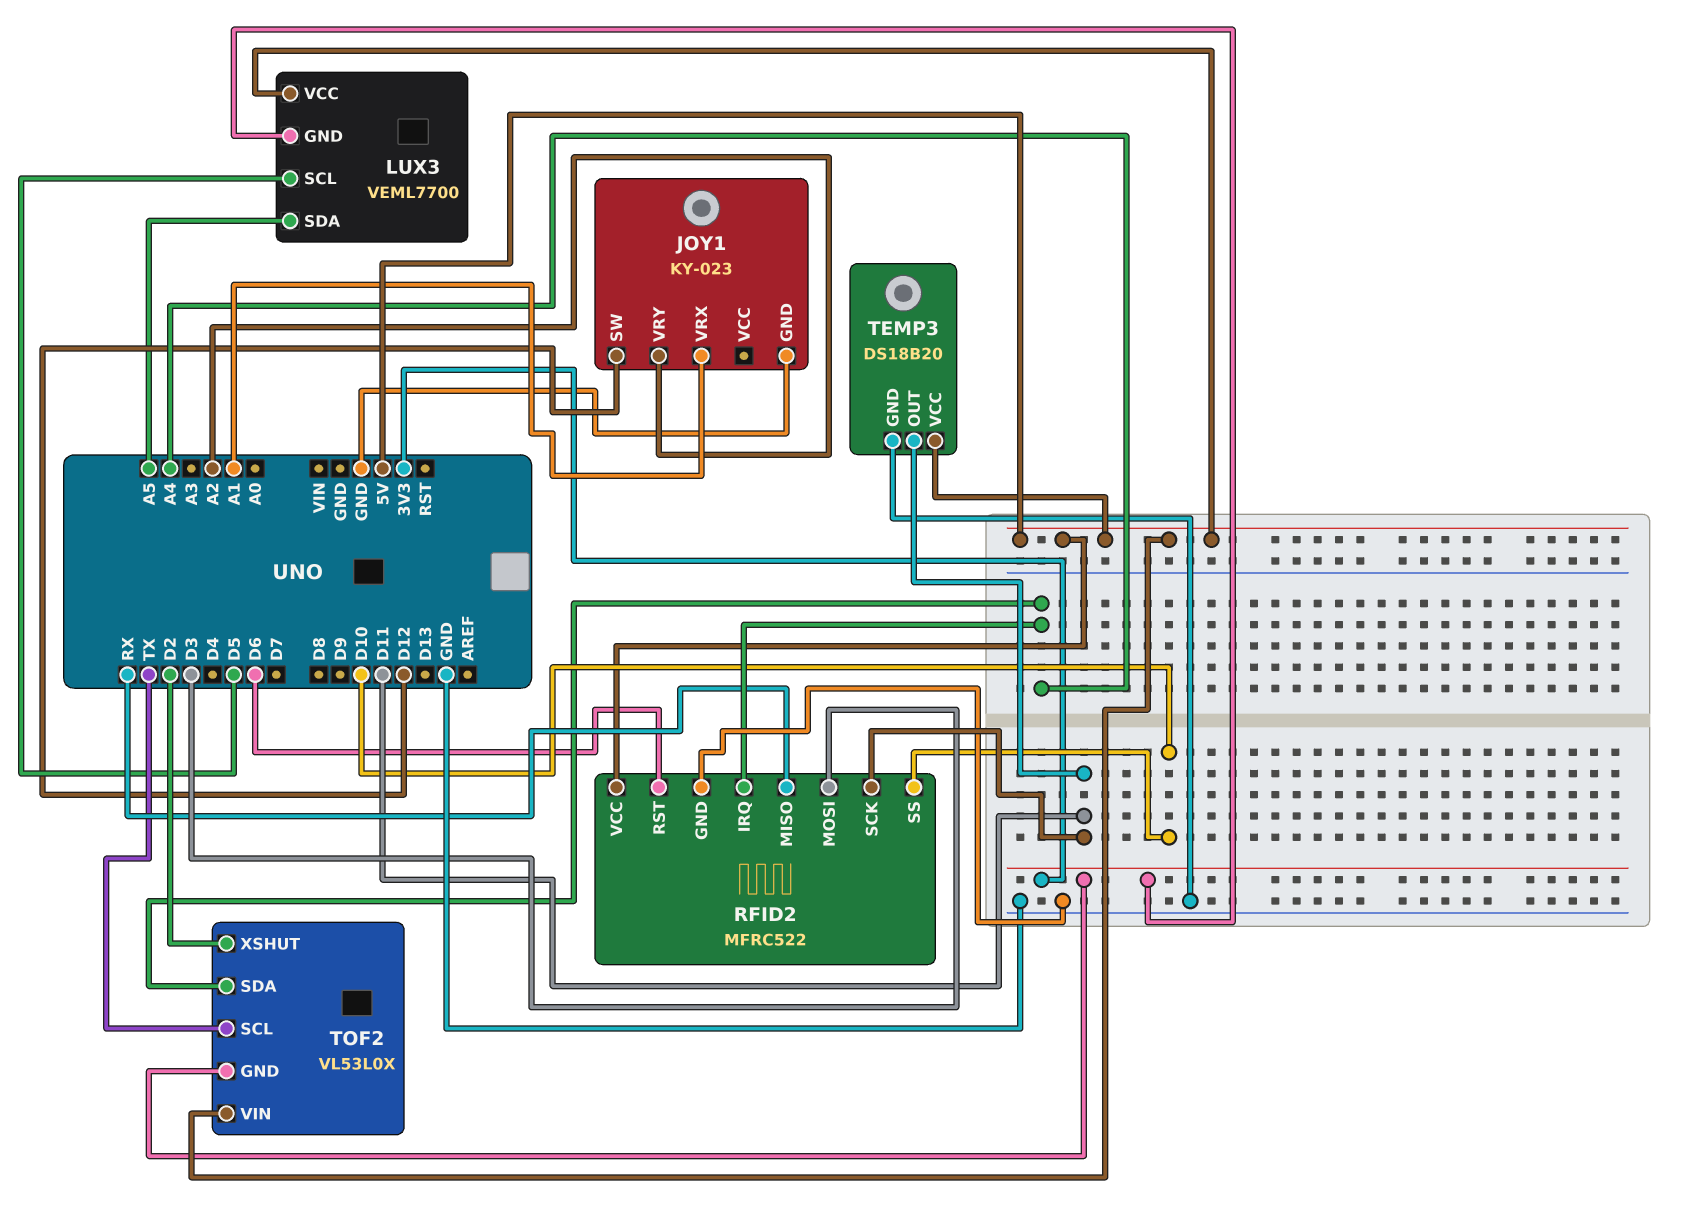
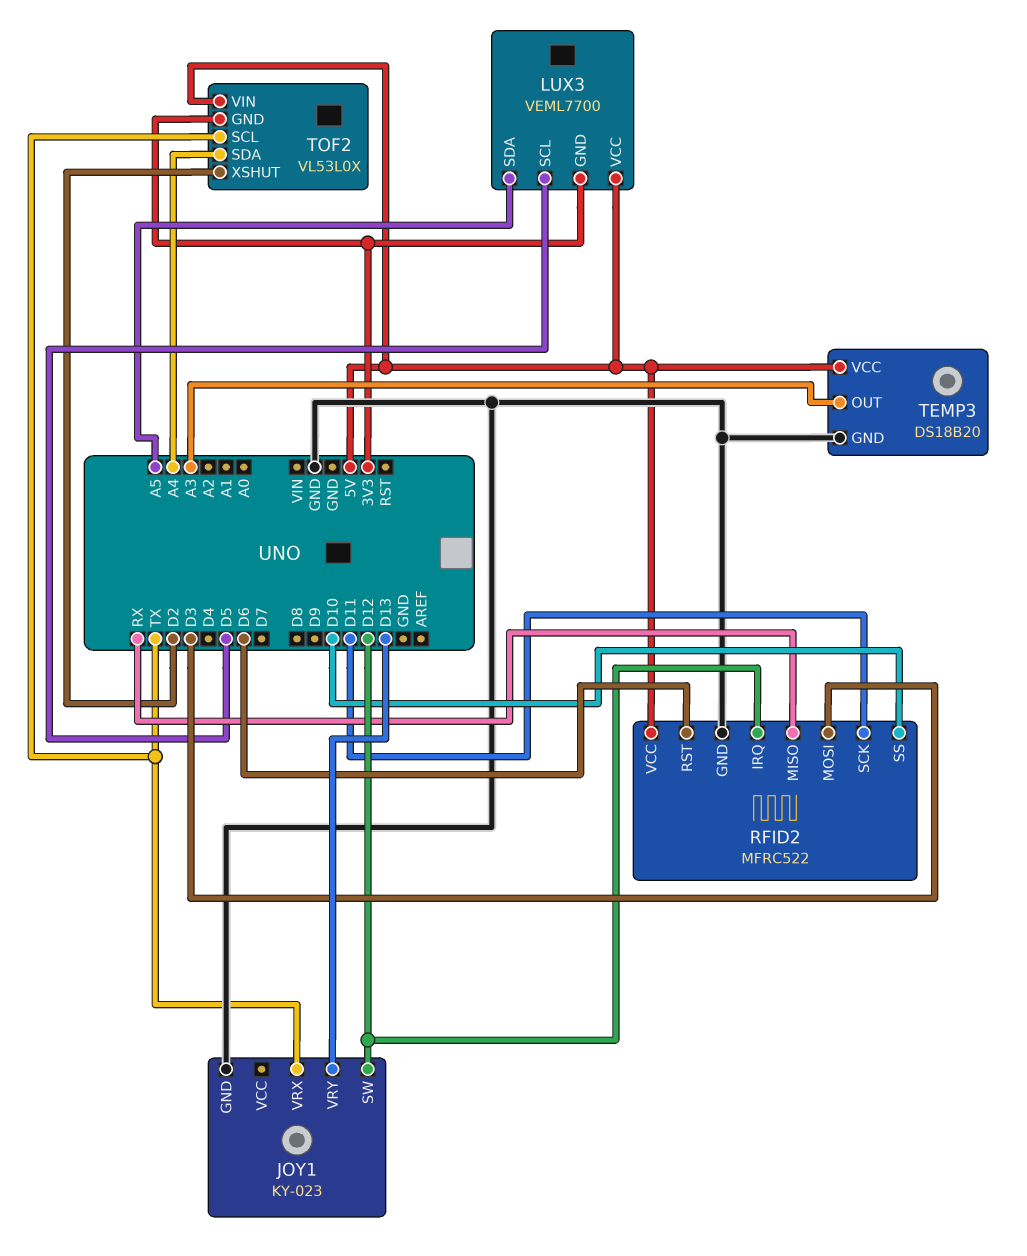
JOY1 pin VRX: A1 -> TX
JOY1 pin VRY: A2 -> D13
RFID2 pin IRQ: A4 -> D12
TEMP3 pin OUT: D11 -> A3

